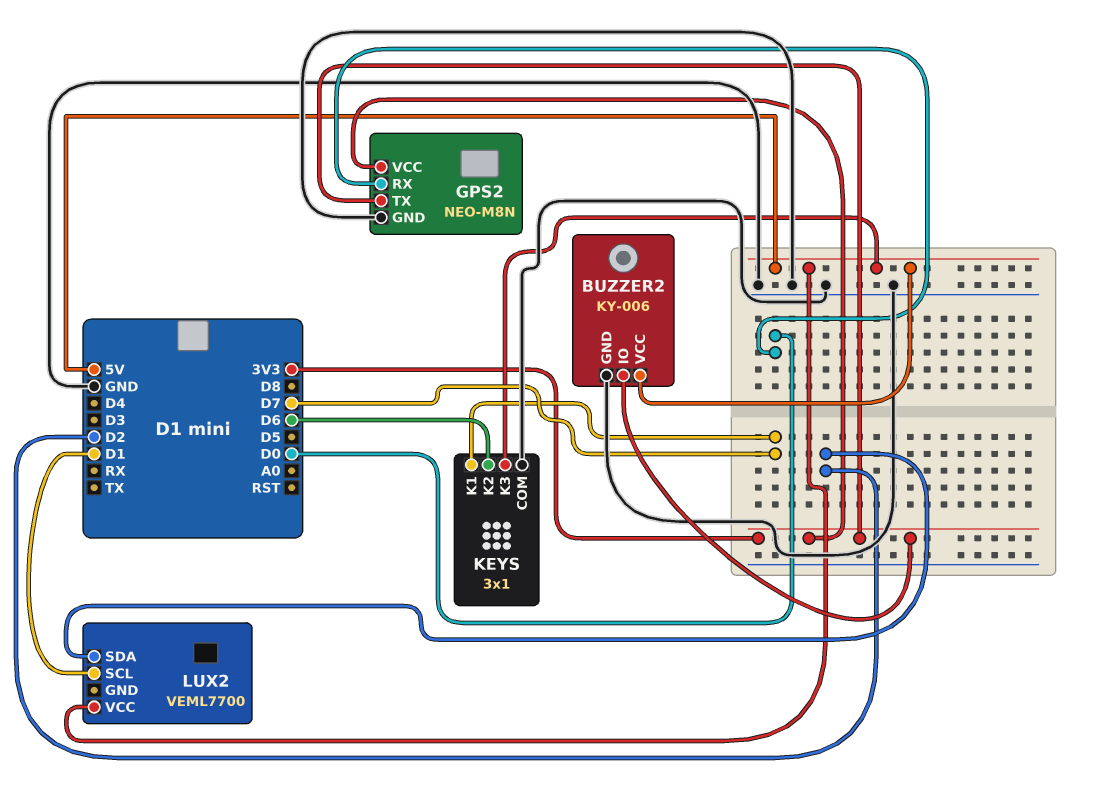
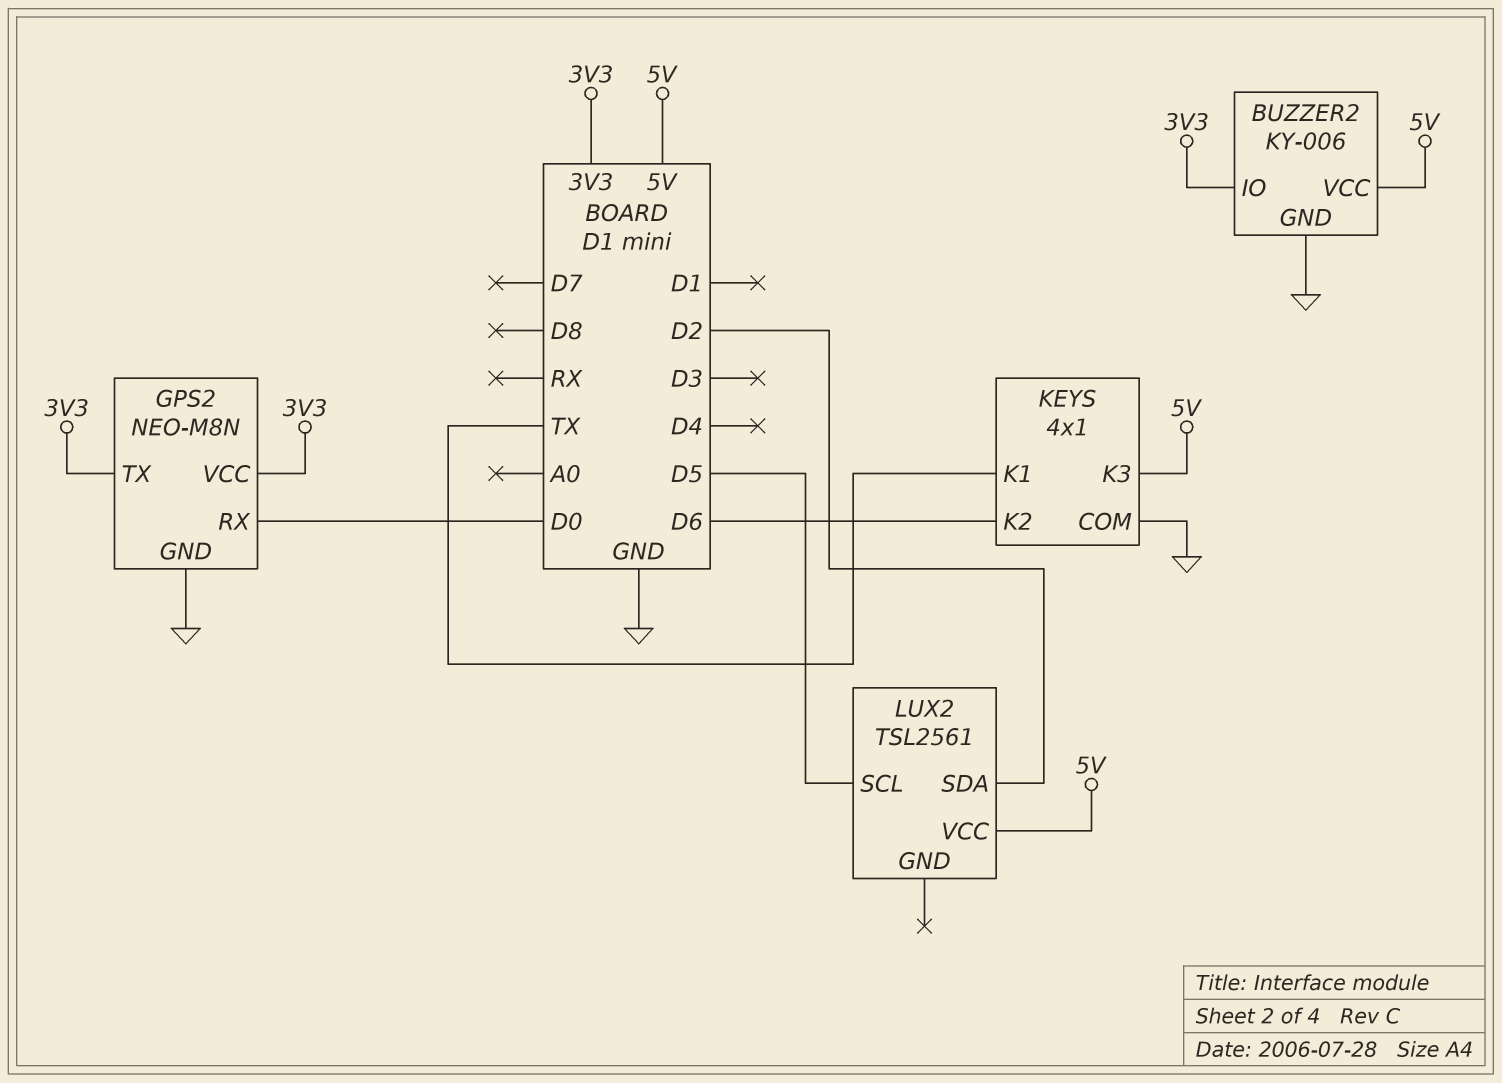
KEYS: 3x1 -> 4x1
KEYS pin K1: D7 -> TX
LUX2: VEML7700 -> TSL2561
LUX2 pin SCL: D1 -> D5

